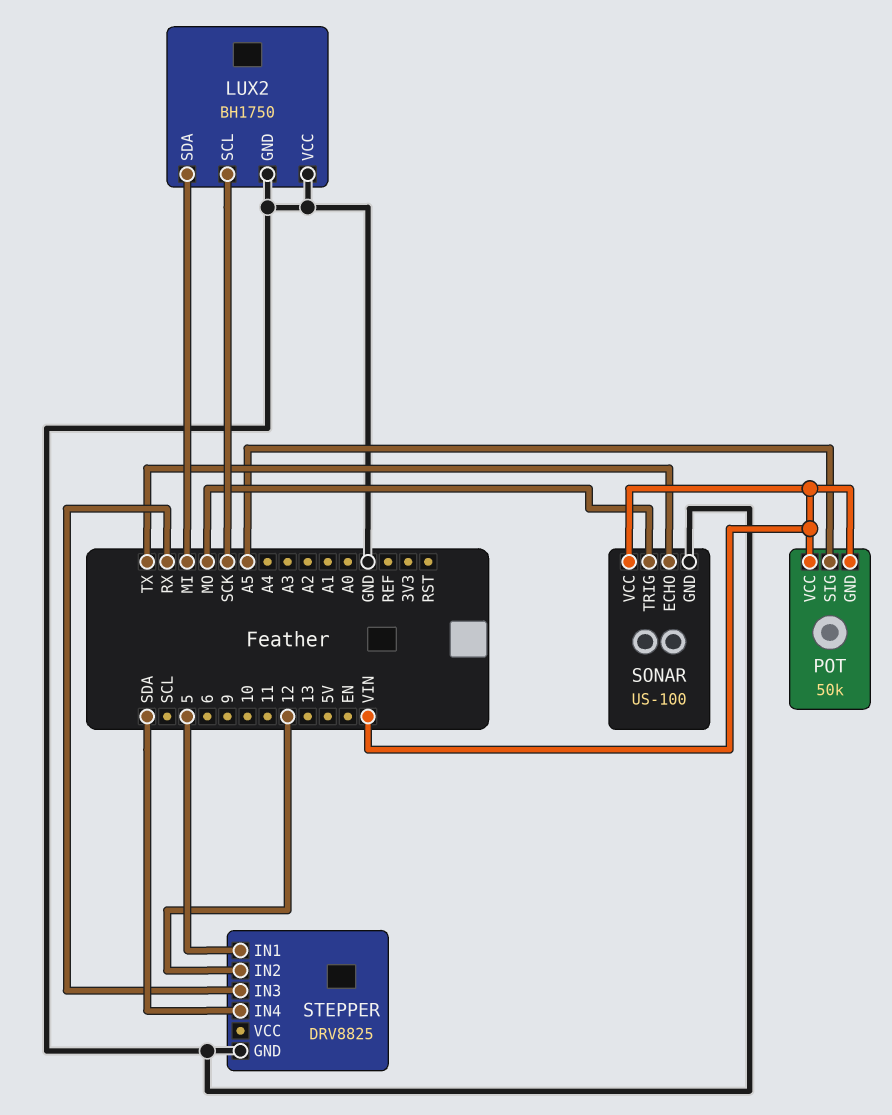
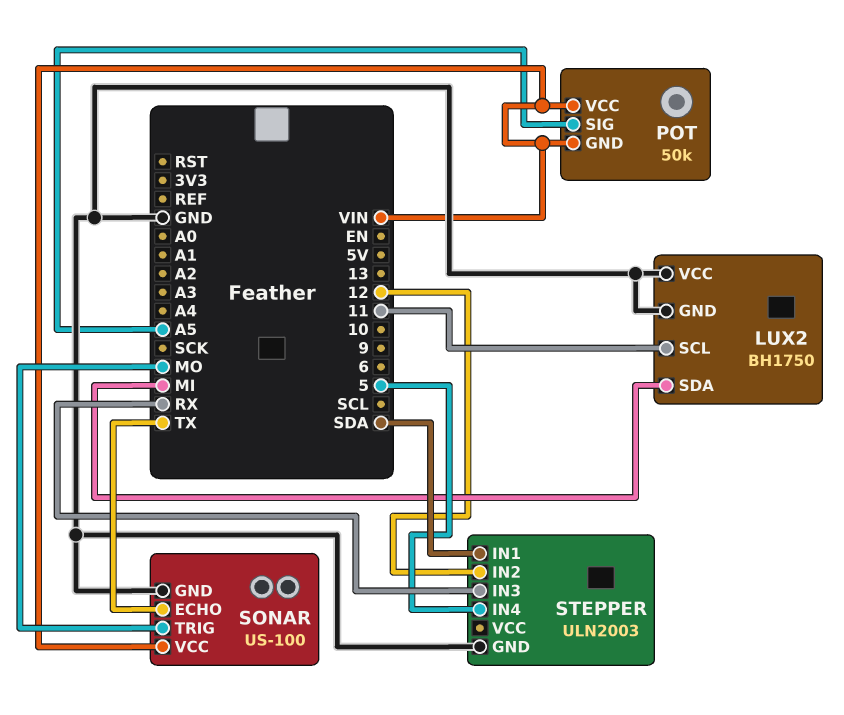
LUX2 pin SCL: SCK -> 11
STEPPER: DRV8825 -> ULN2003
STEPPER pin IN1: 5 -> SDA
STEPPER pin IN4: SDA -> 5

